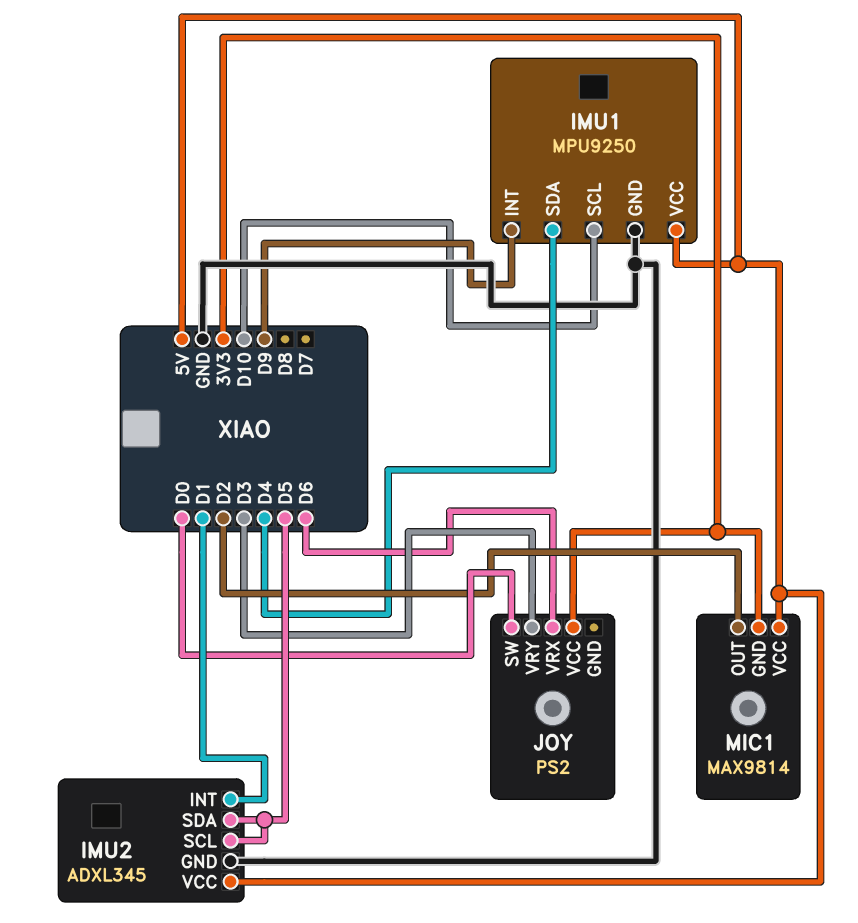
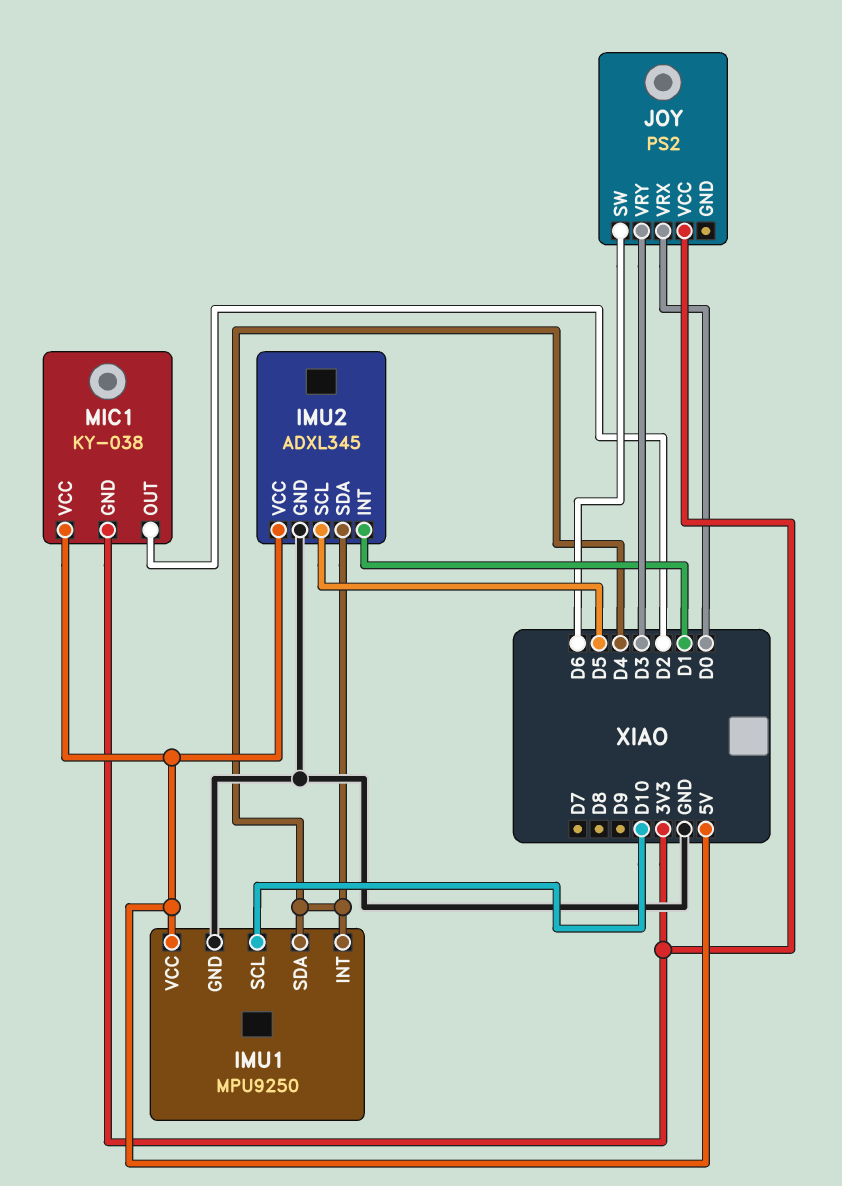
IMU1 pin INT: D9 -> D4
IMU2 pin SDA: D5 -> D4
JOY pin SW: D0 -> D6
JOY pin VRX: D6 -> D0
MIC1: MAX9814 -> KY-038

